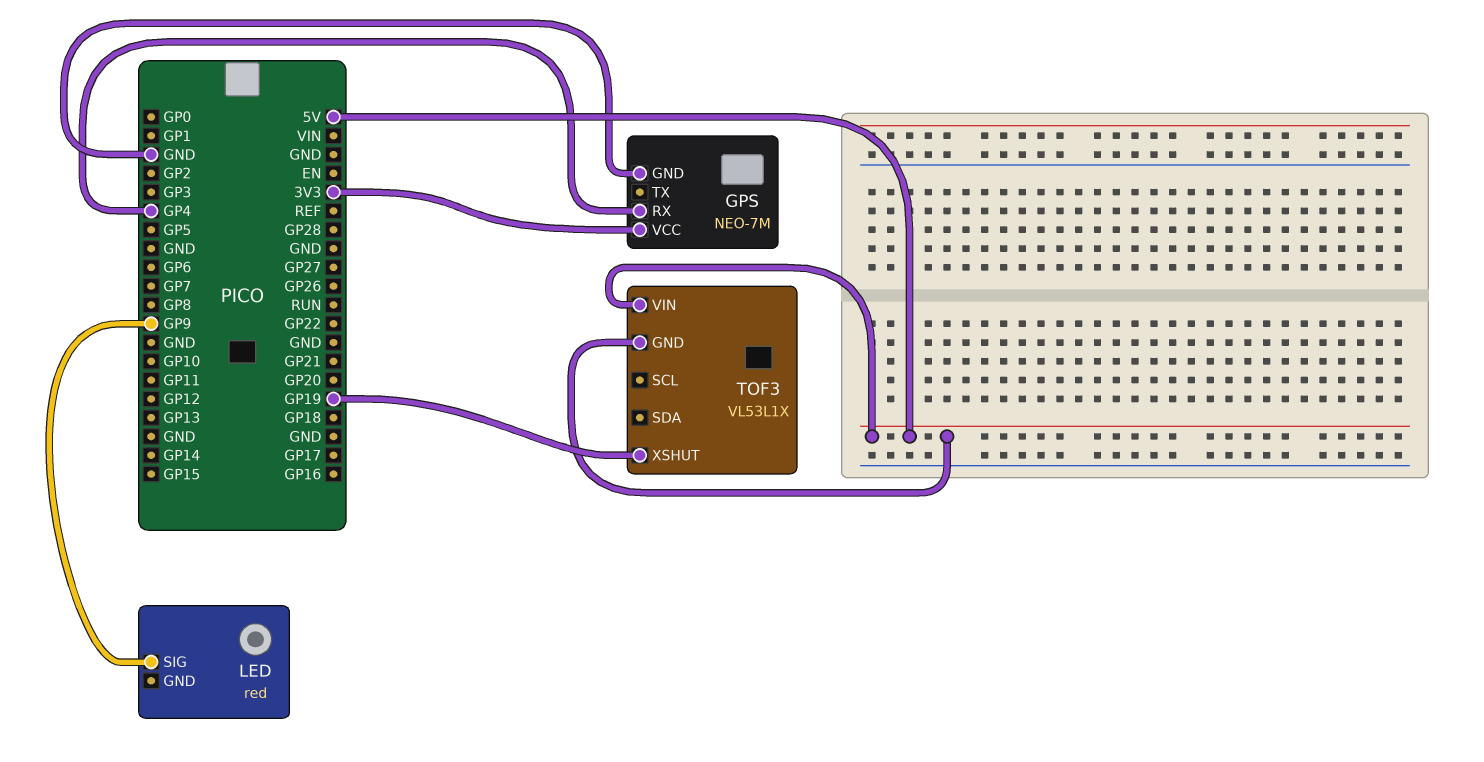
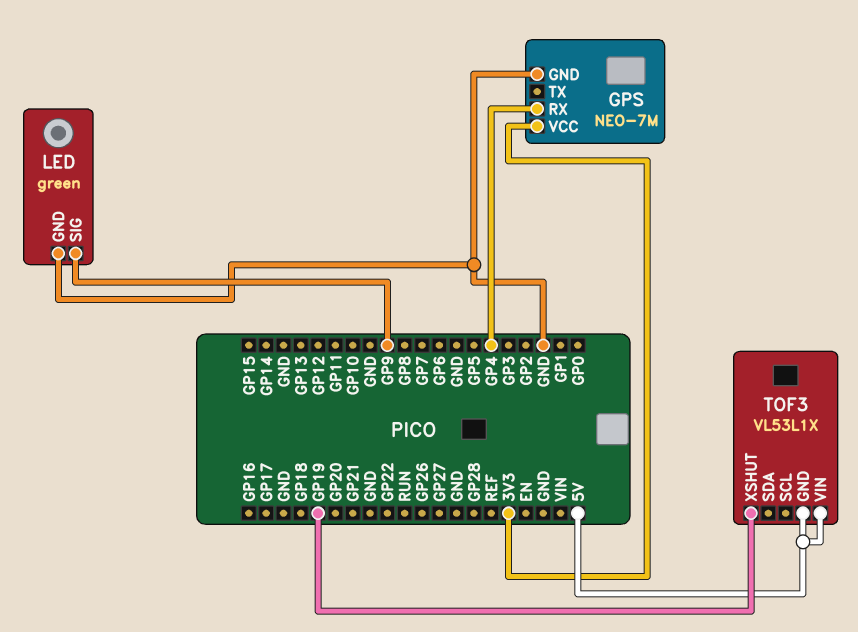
LED: red -> green
LED pin GND: none -> GND

